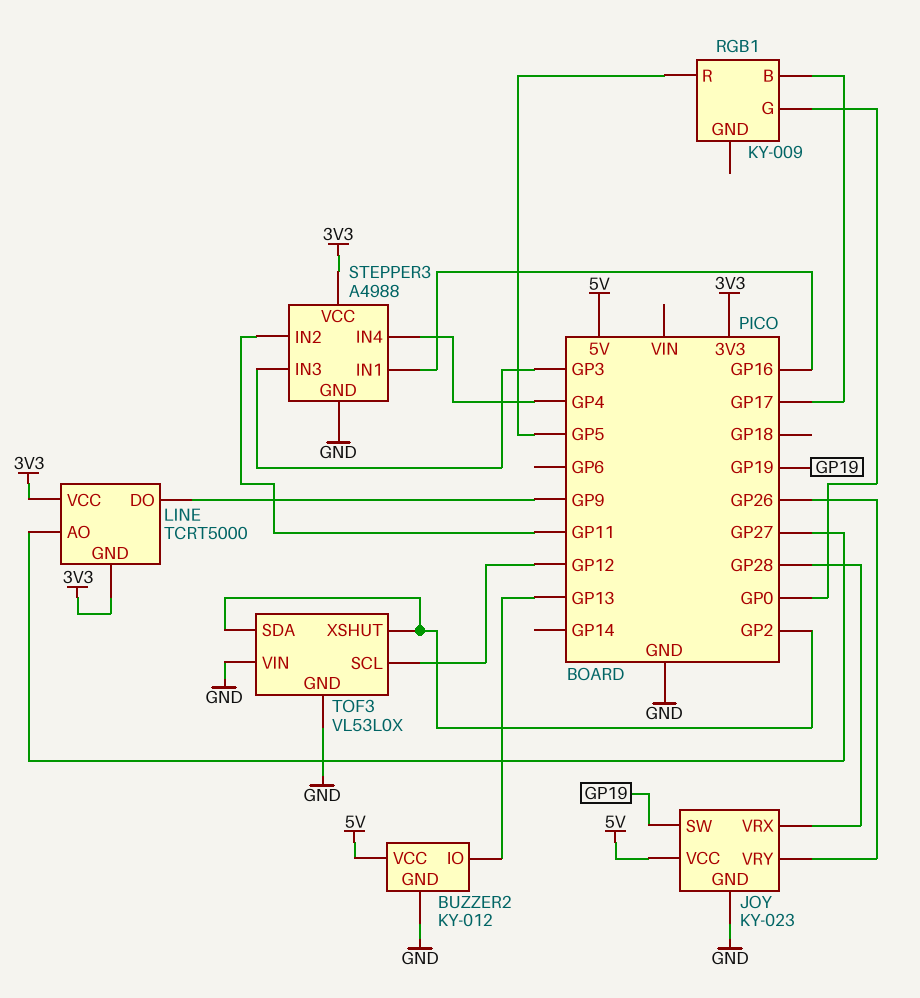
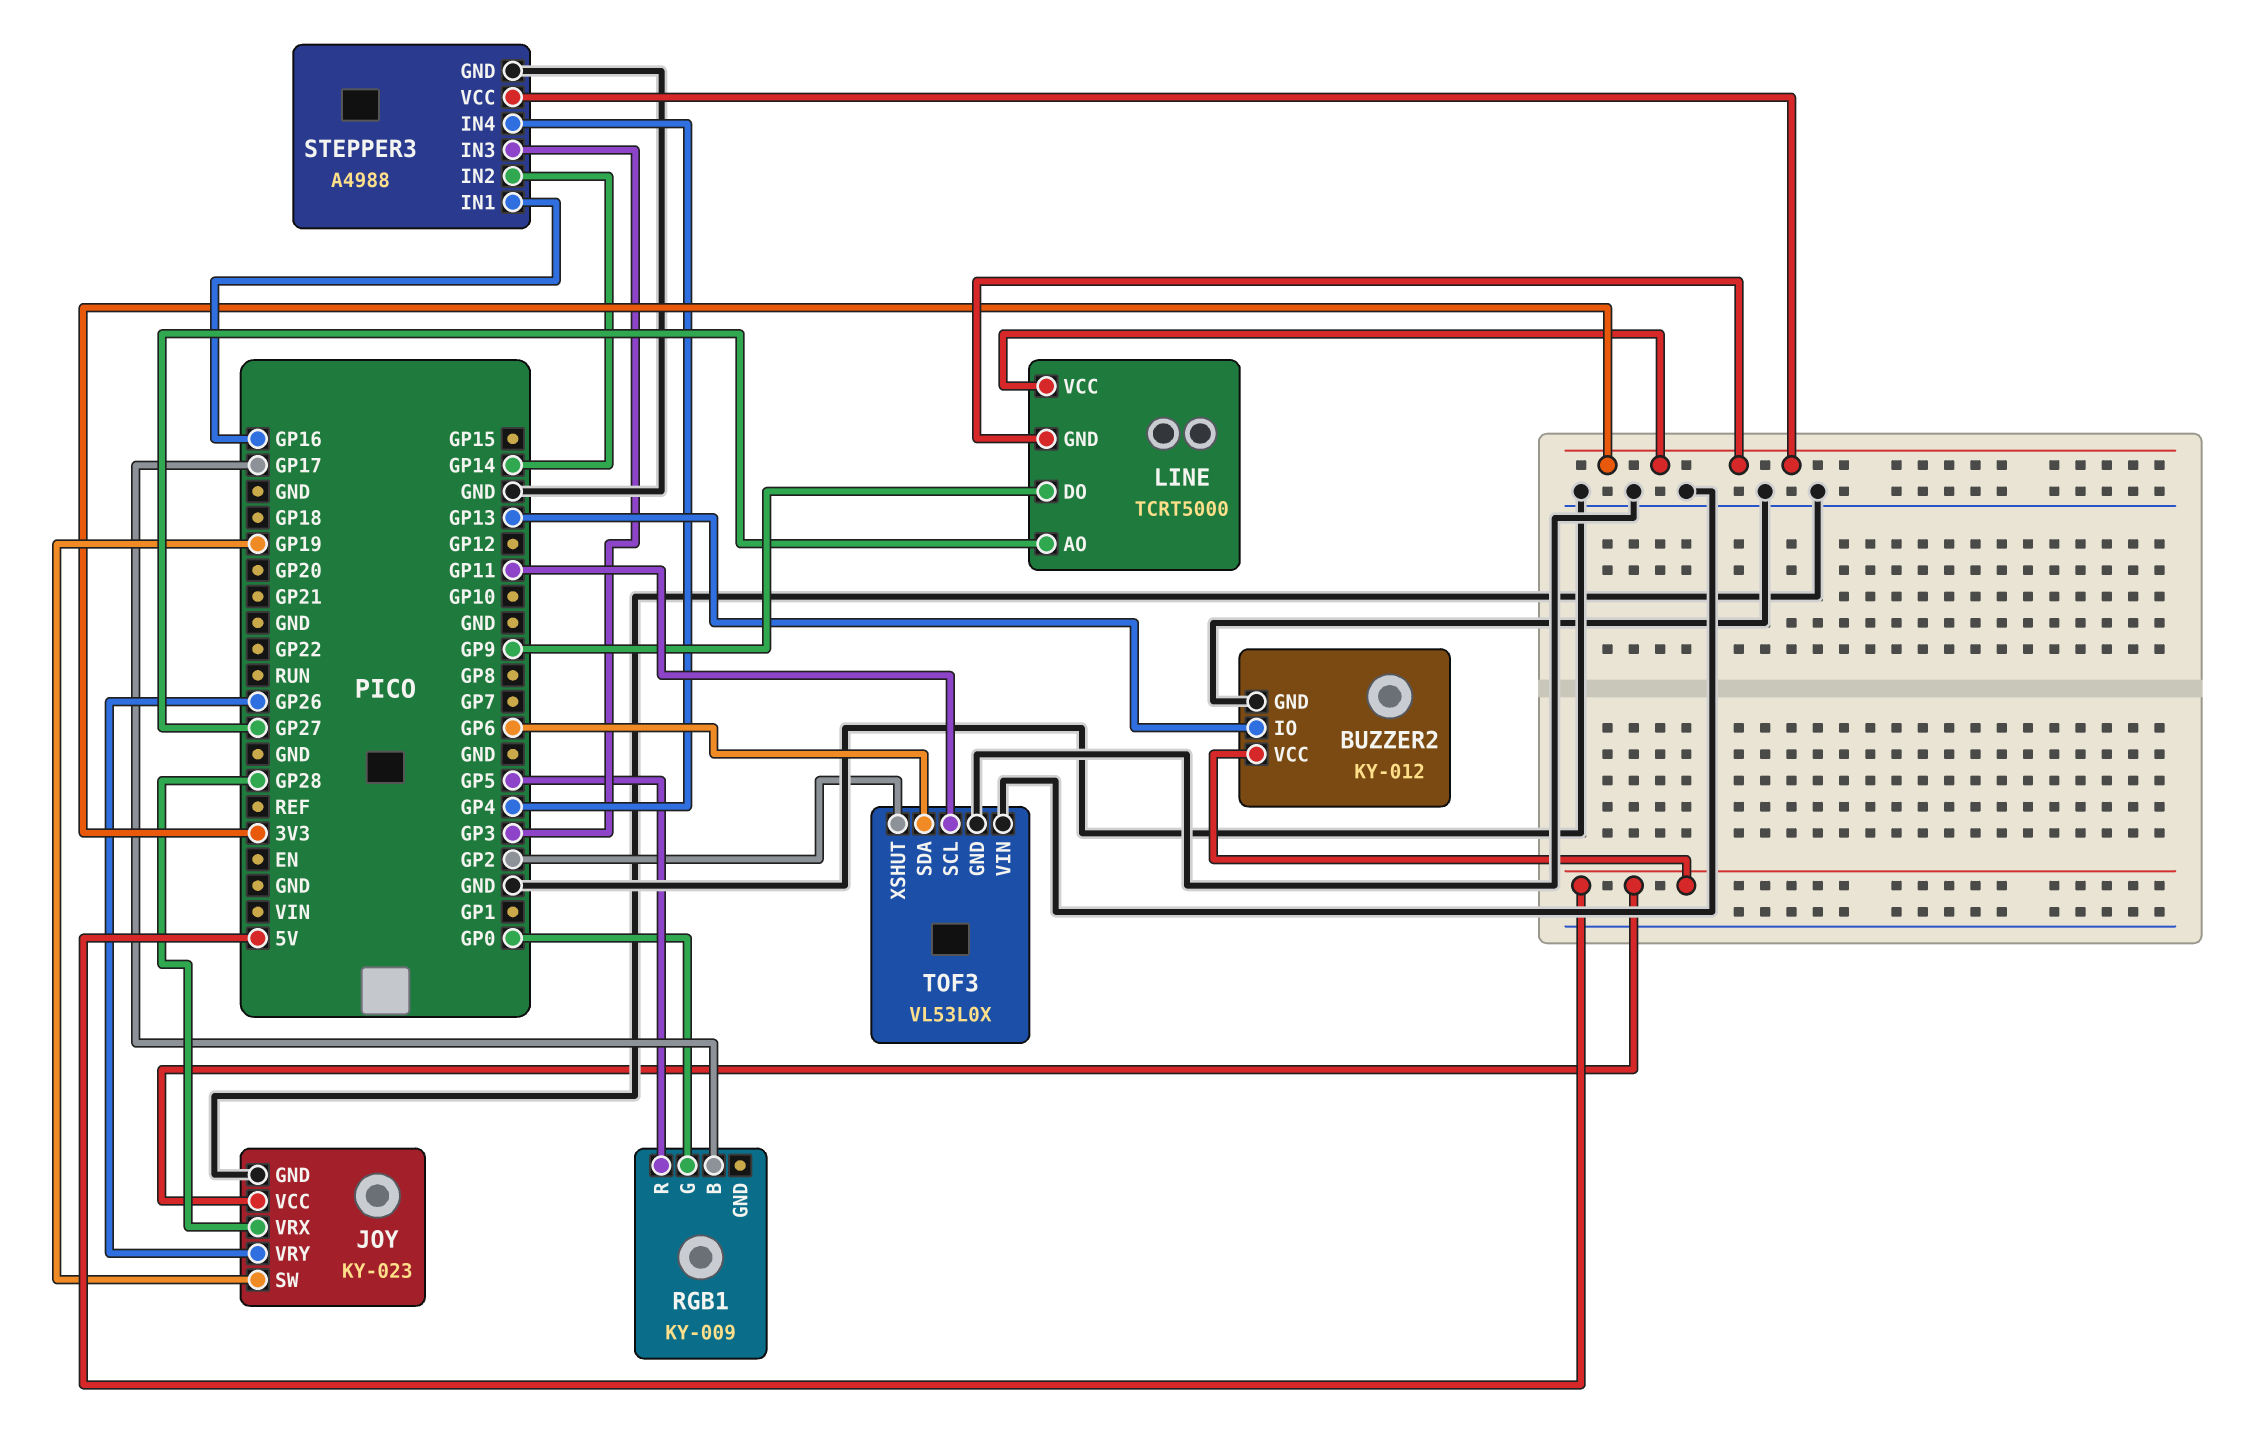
STEPPER3 pin IN2: GP11 -> GP14
TOF3 pin SCL: GP12 -> GP11
TOF3 pin SDA: GP2 -> GP6

